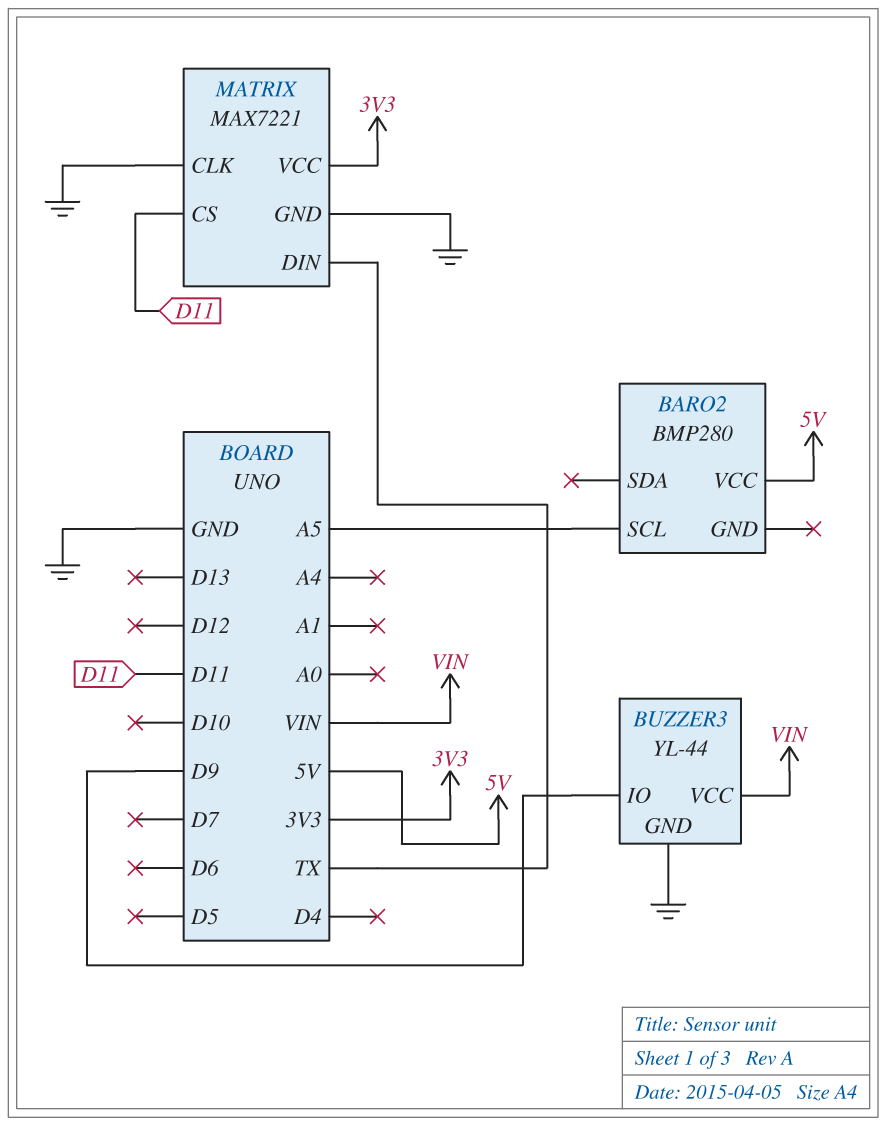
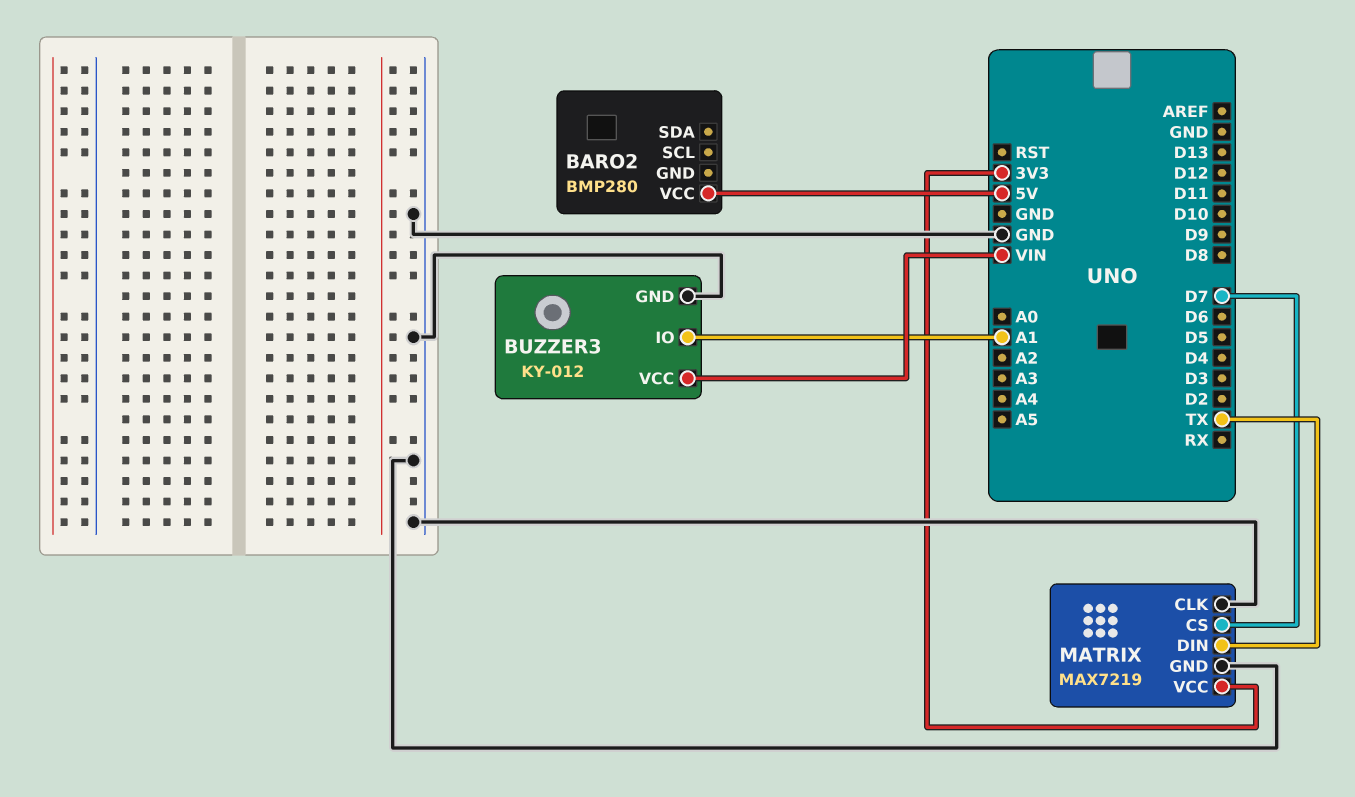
BARO2 pin SCL: A5 -> none
BUZZER3: YL-44 -> KY-012
BUZZER3 pin IO: D9 -> A1
MATRIX: MAX7221 -> MAX7219
MATRIX pin CS: D11 -> D7

